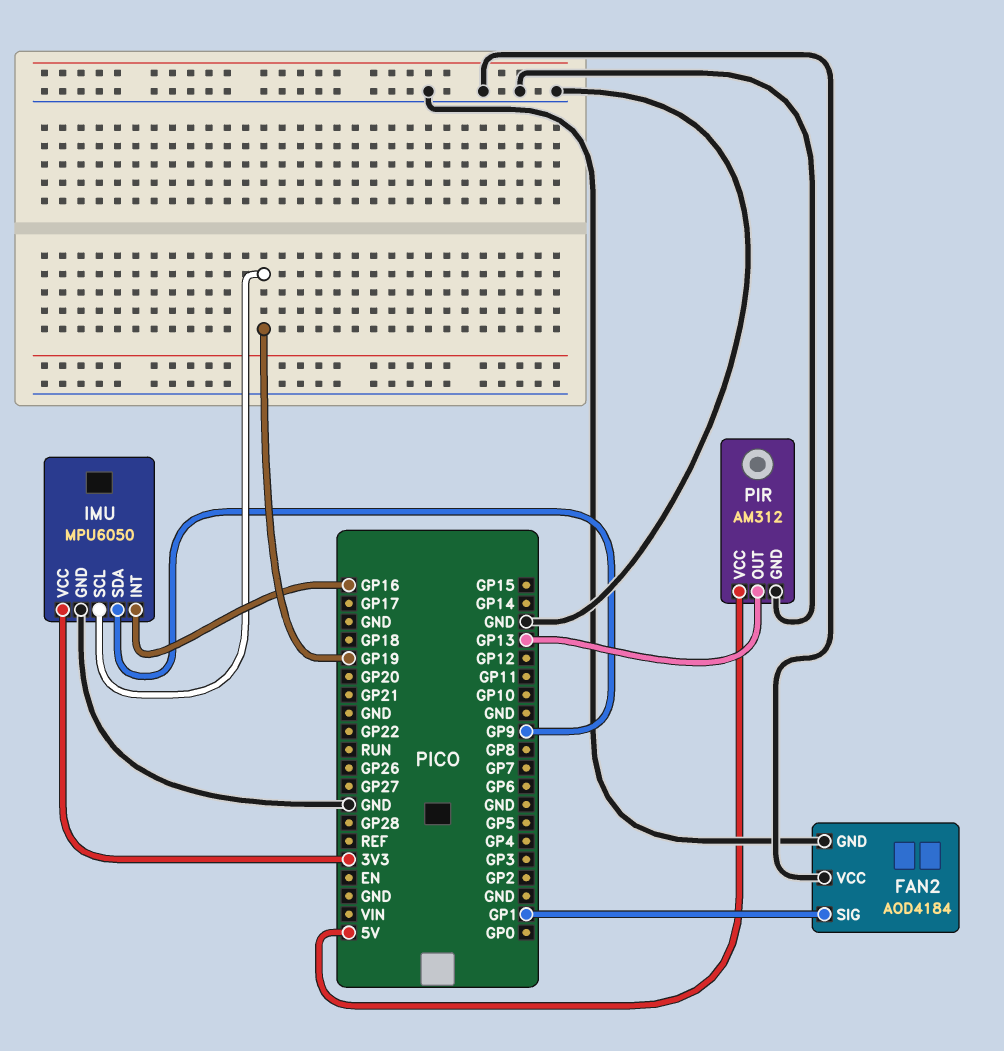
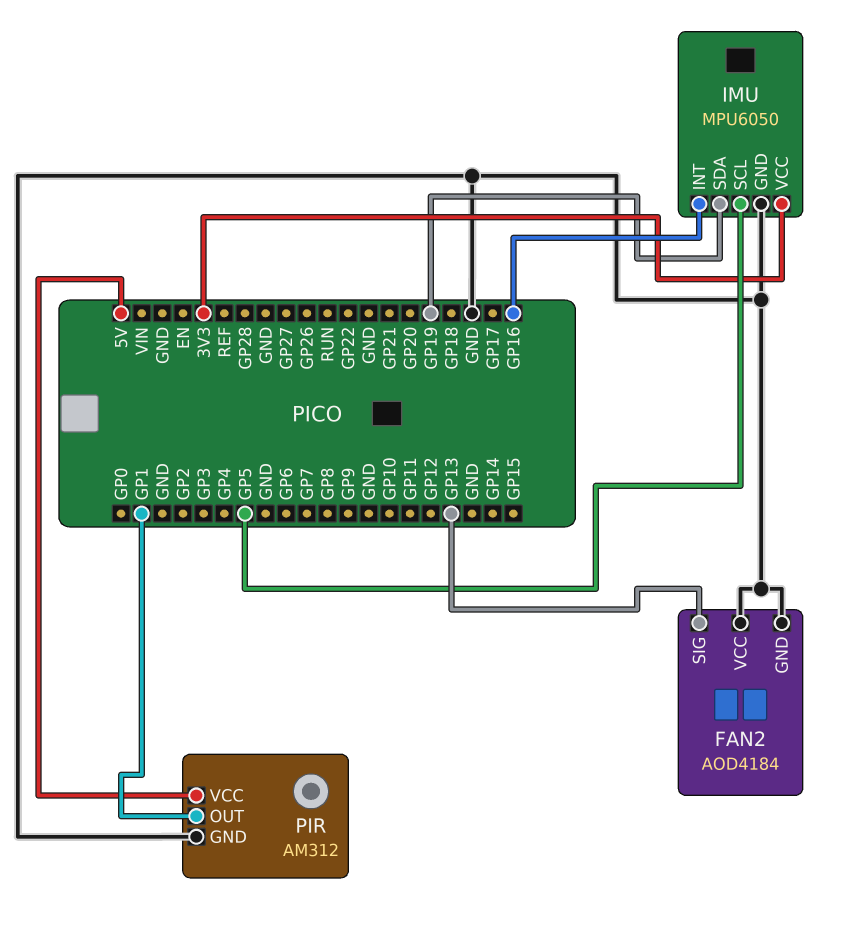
FAN2 pin SIG: GP1 -> GP13
IMU pin SCL: GP19 -> GP5
IMU pin SDA: GP9 -> GP19
PIR pin OUT: GP13 -> GP1

